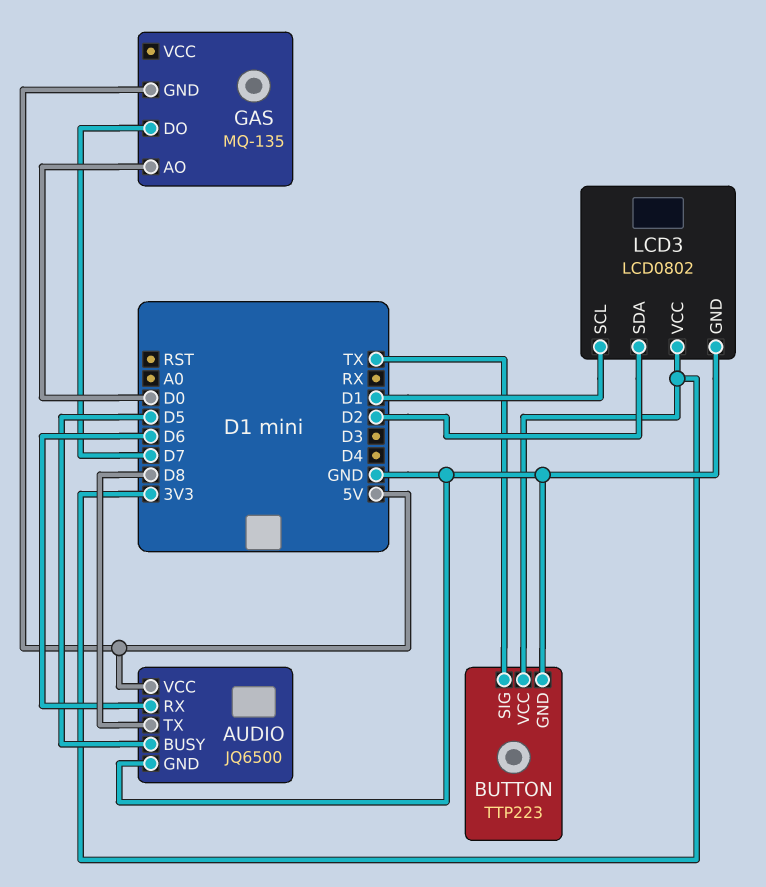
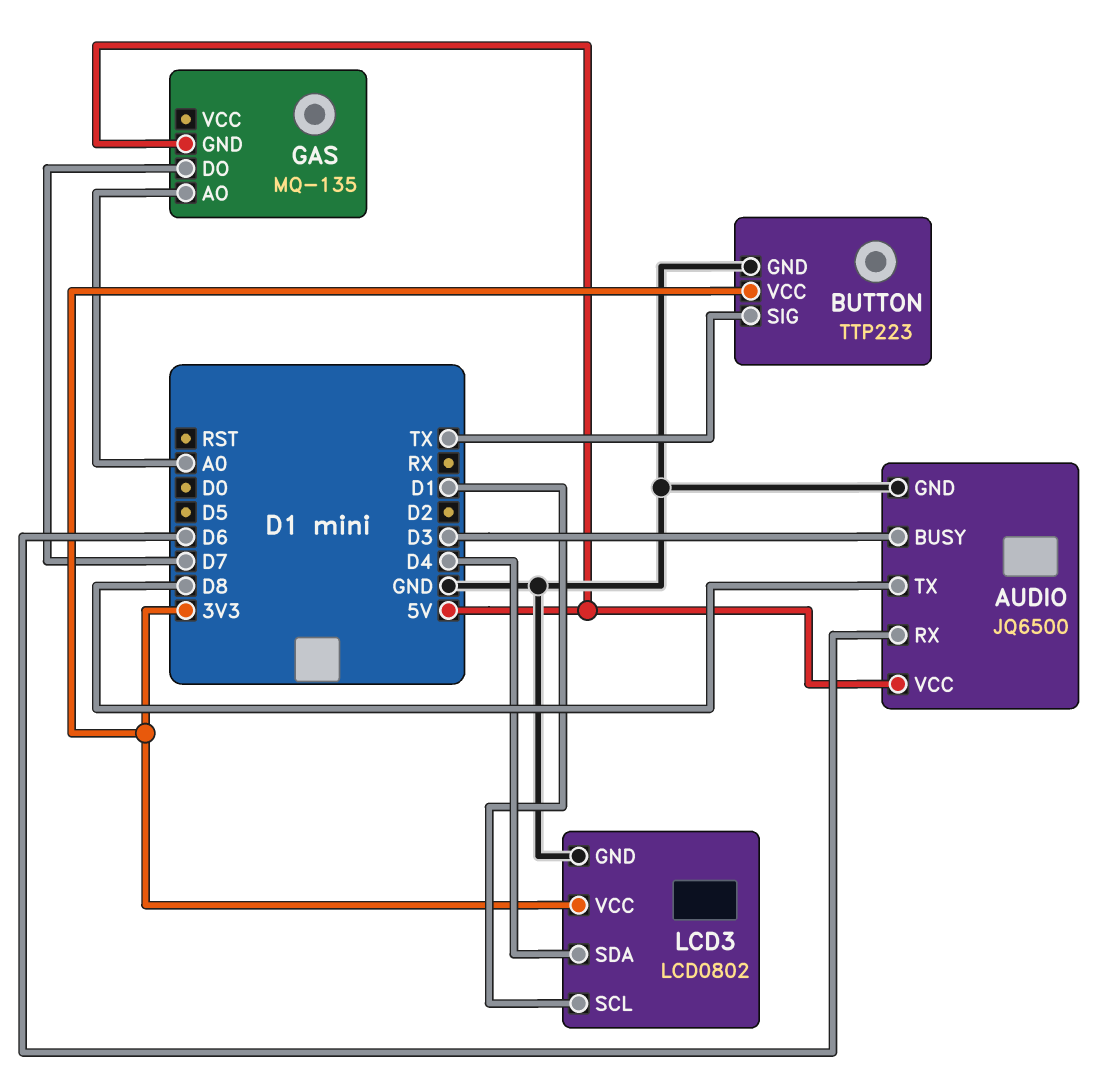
AUDIO pin BUSY: D5 -> D3
GAS pin AO: D0 -> A0
LCD3 pin SDA: D2 -> D4

